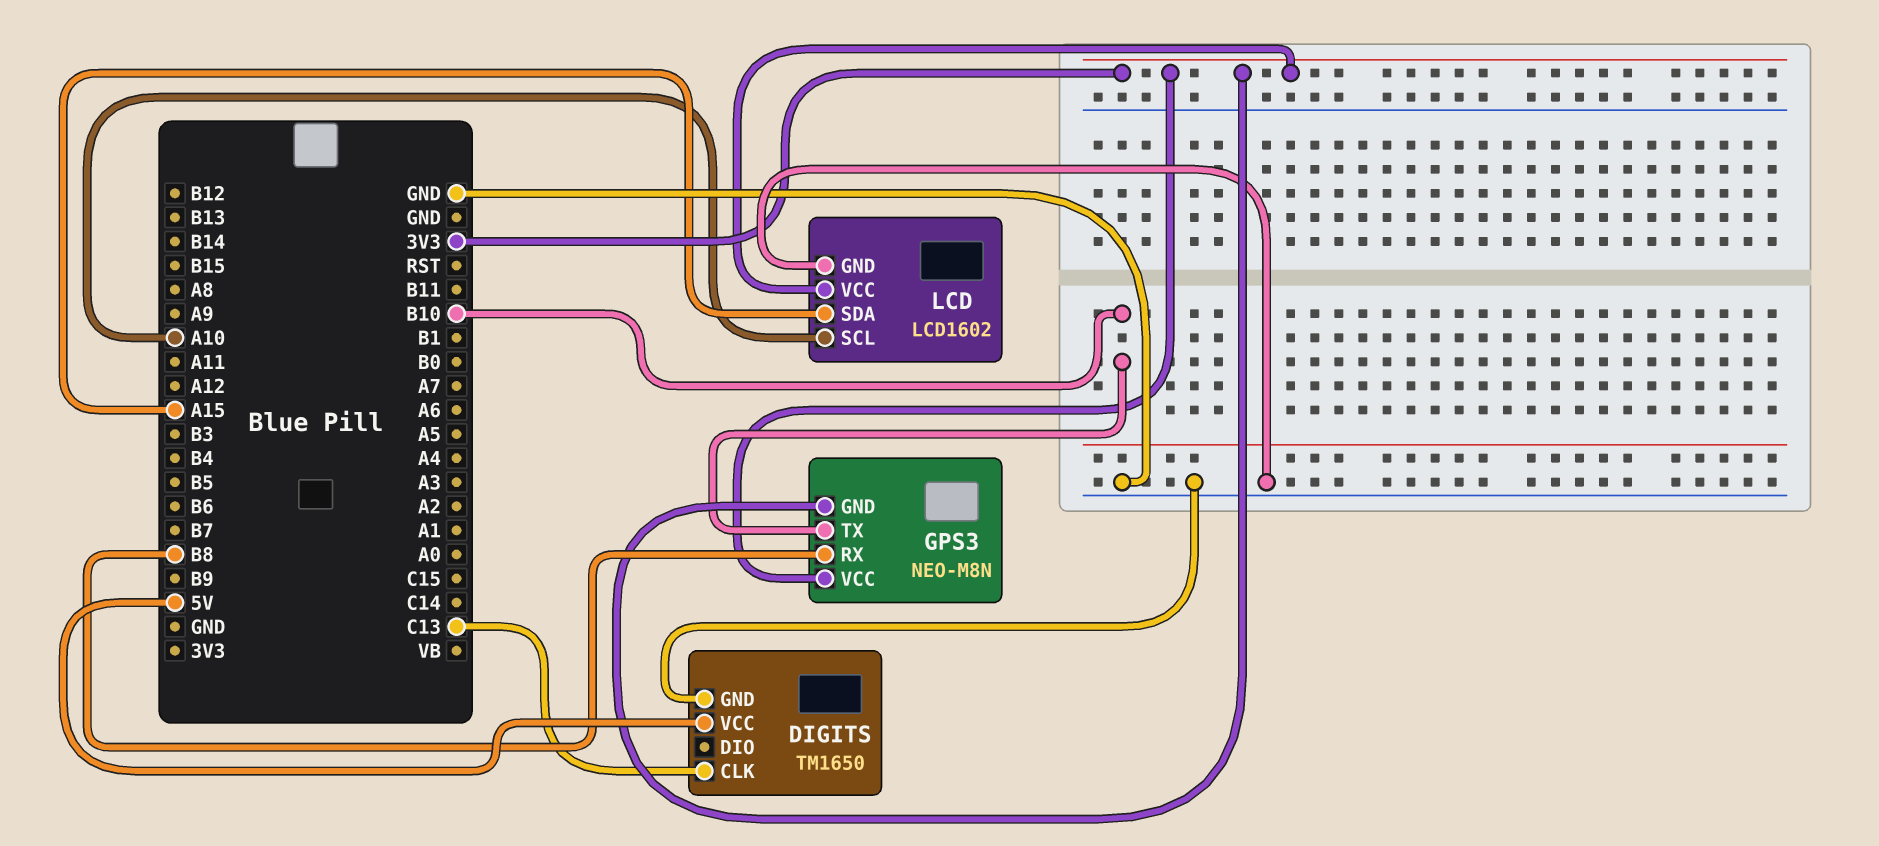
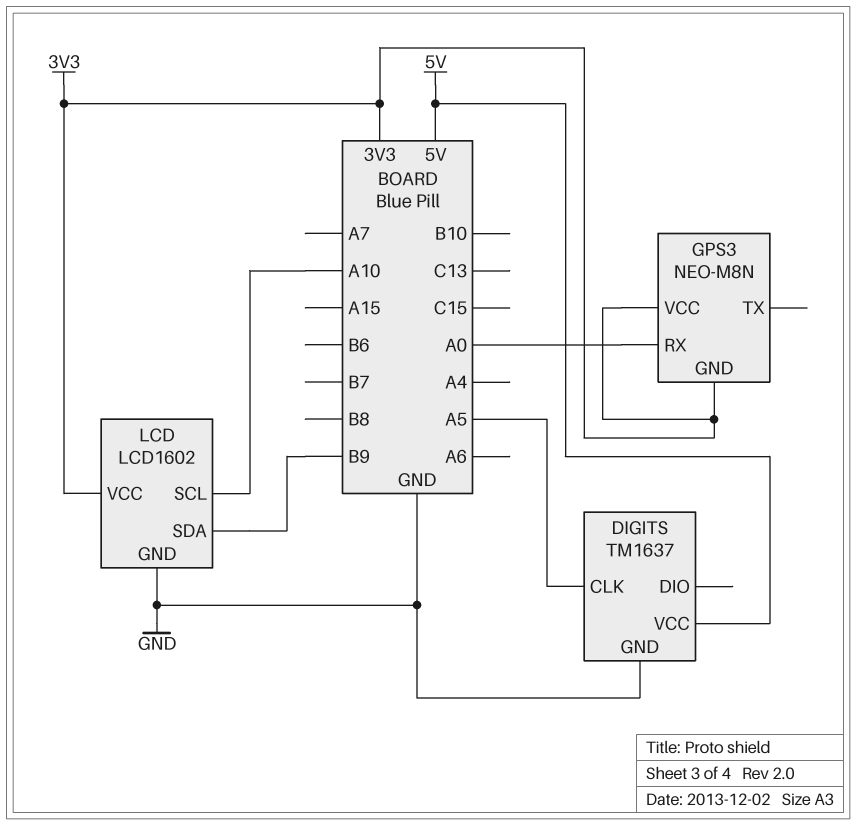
DIGITS: TM1650 -> TM1637
DIGITS pin CLK: C13 -> A5
GPS3 pin RX: B8 -> A0
GPS3 pin TX: B10 -> none
LCD pin SDA: A15 -> B9

